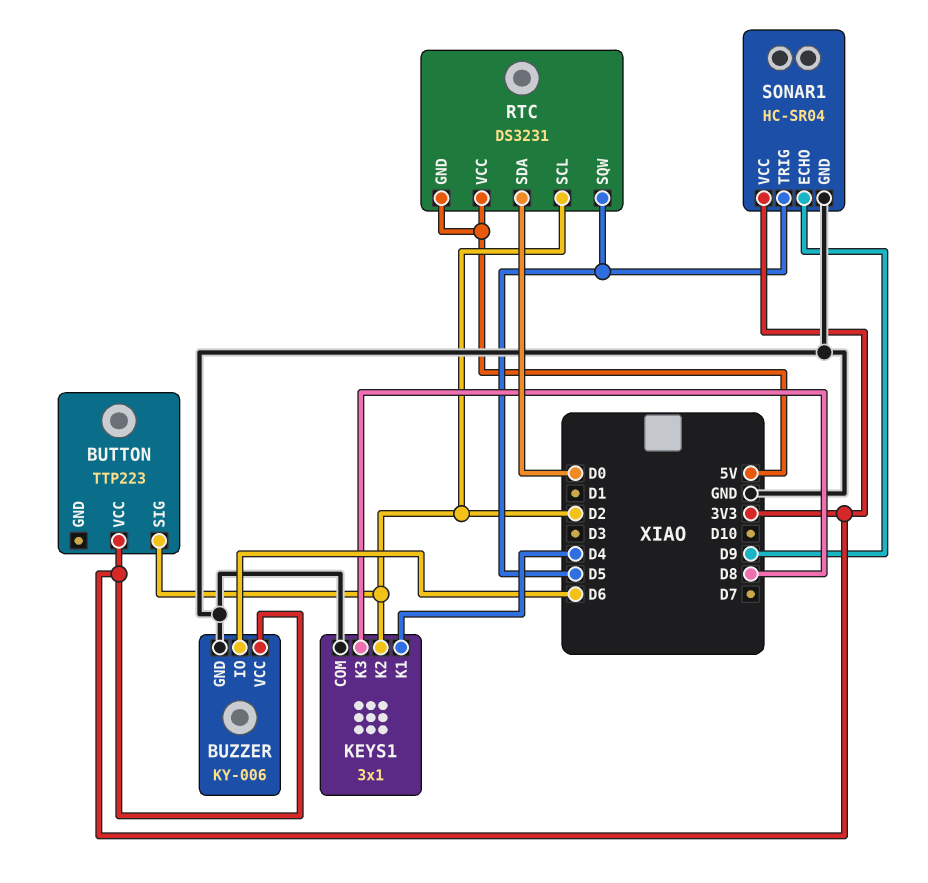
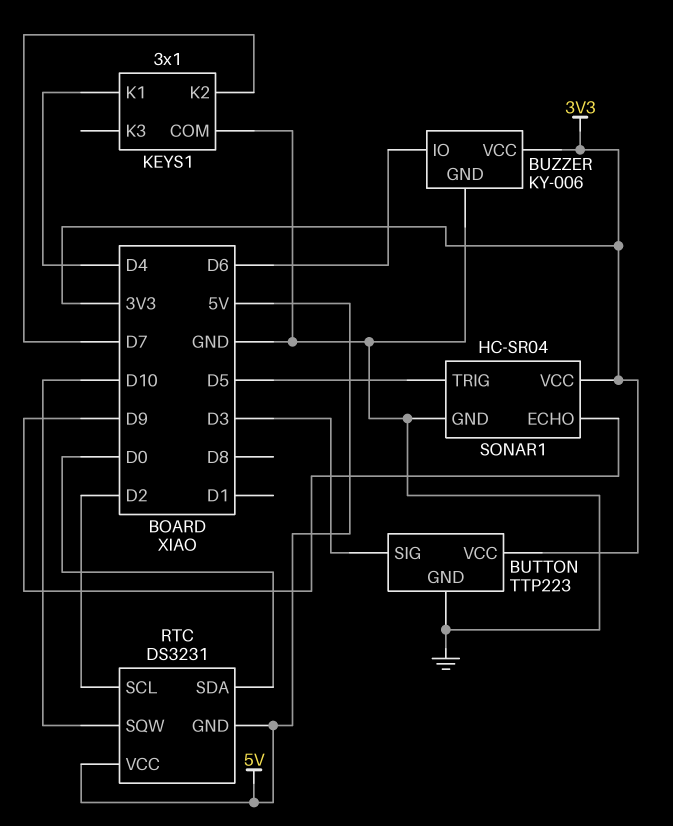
BUTTON pin GND: none -> GND
BUTTON pin SIG: D2 -> D3
KEYS1 pin K2: D2 -> D7
KEYS1 pin K3: D8 -> none
RTC pin SQW: D5 -> D10

